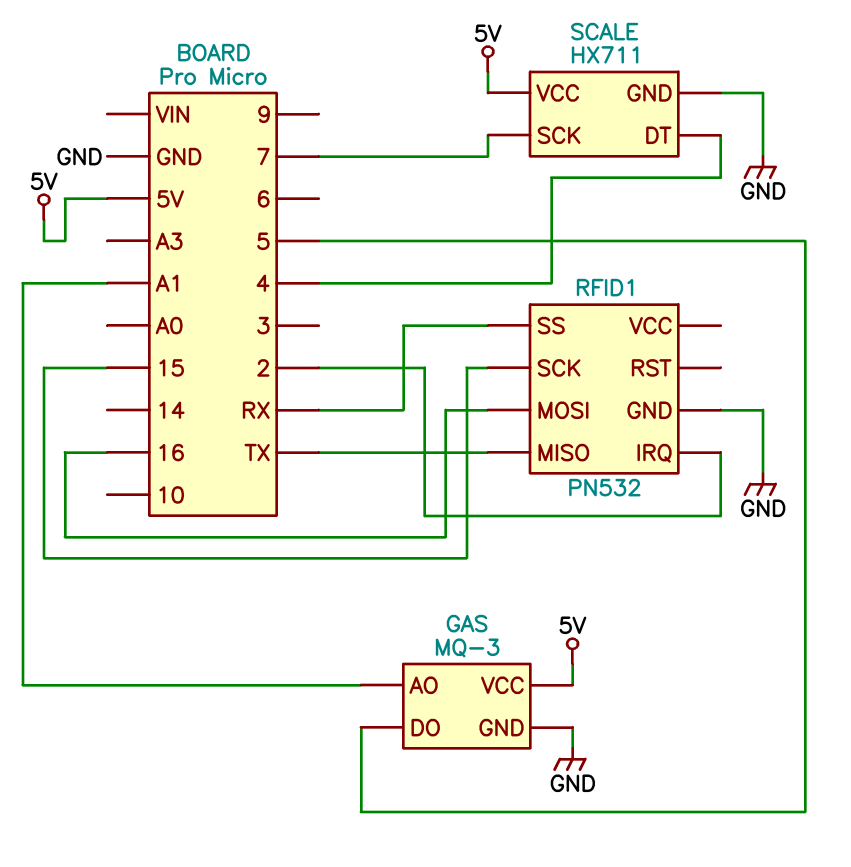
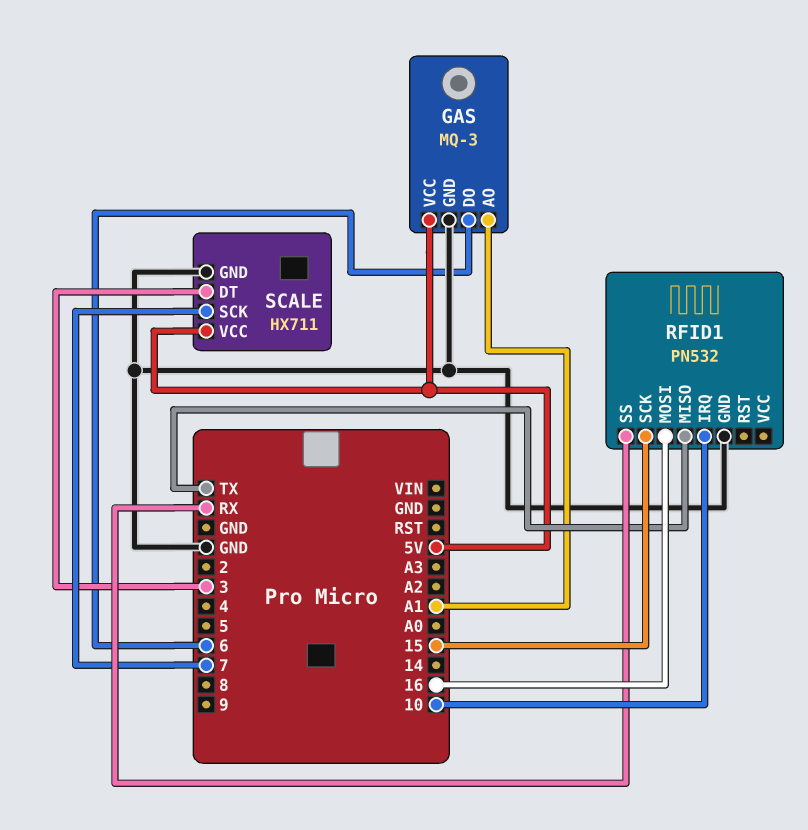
GAS pin DO: 5 -> 6
RFID1 pin IRQ: 2 -> 10
SCALE pin DT: 4 -> 3

